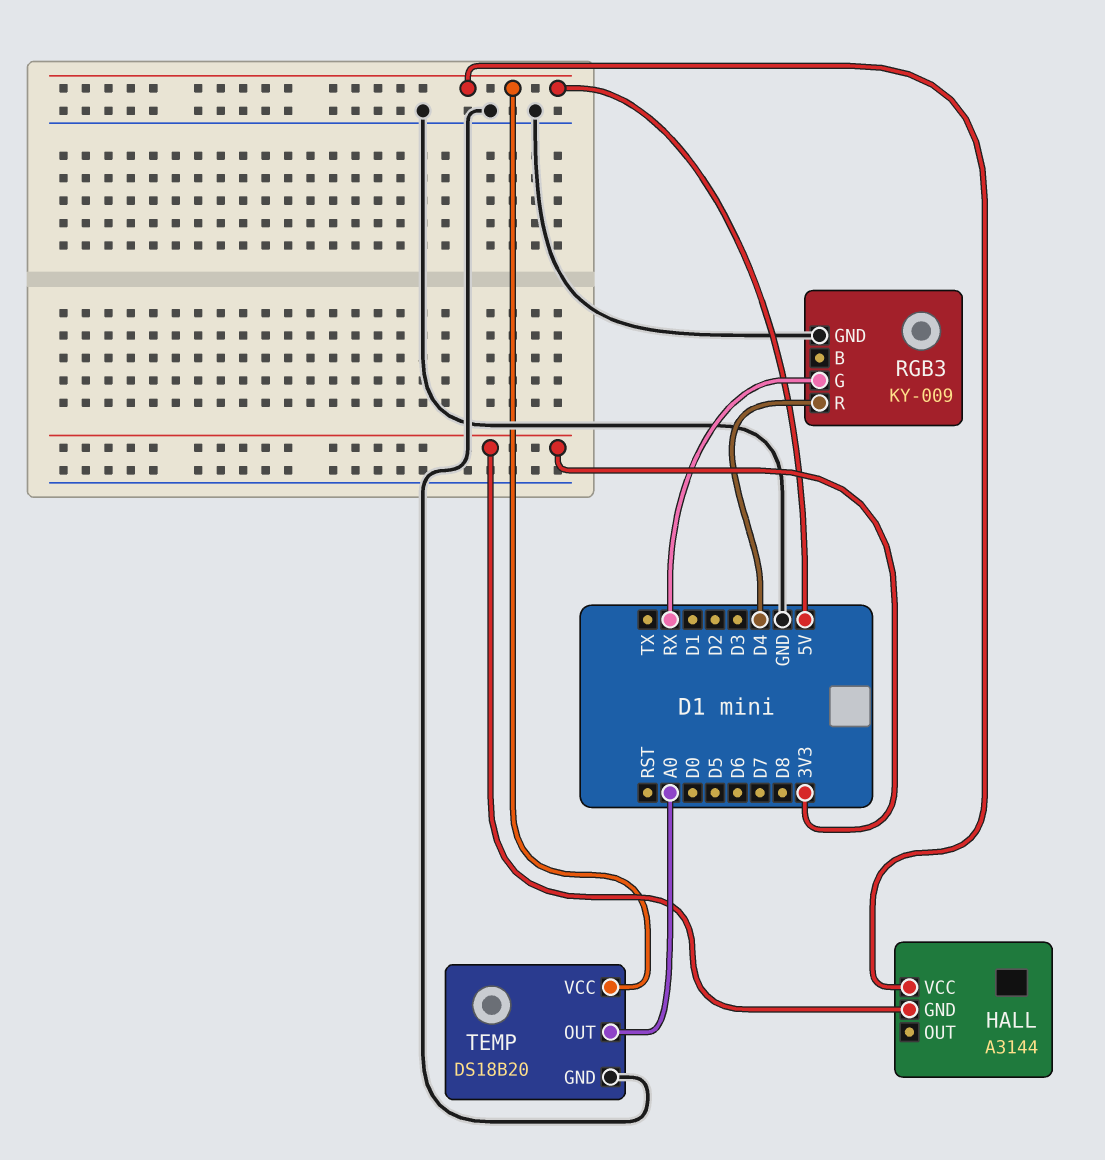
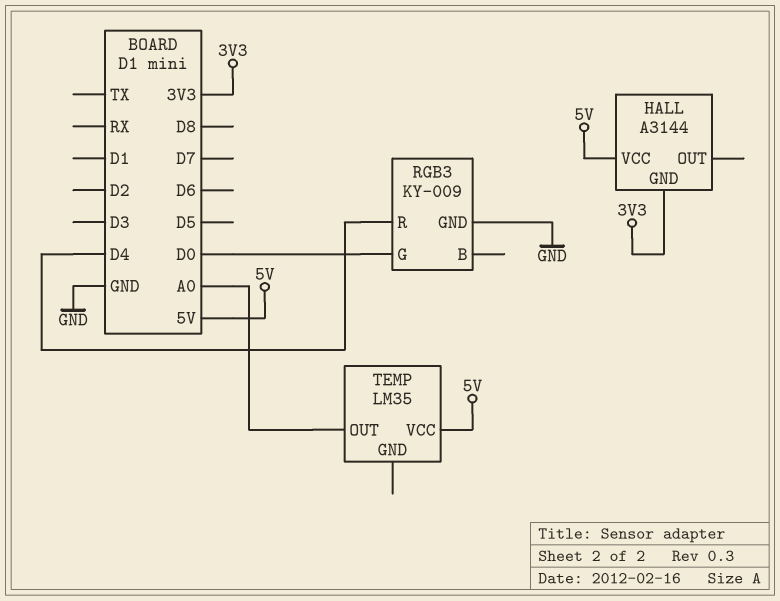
RGB3 pin G: RX -> D0
TEMP: DS18B20 -> LM35
TEMP pin GND: GND -> none

